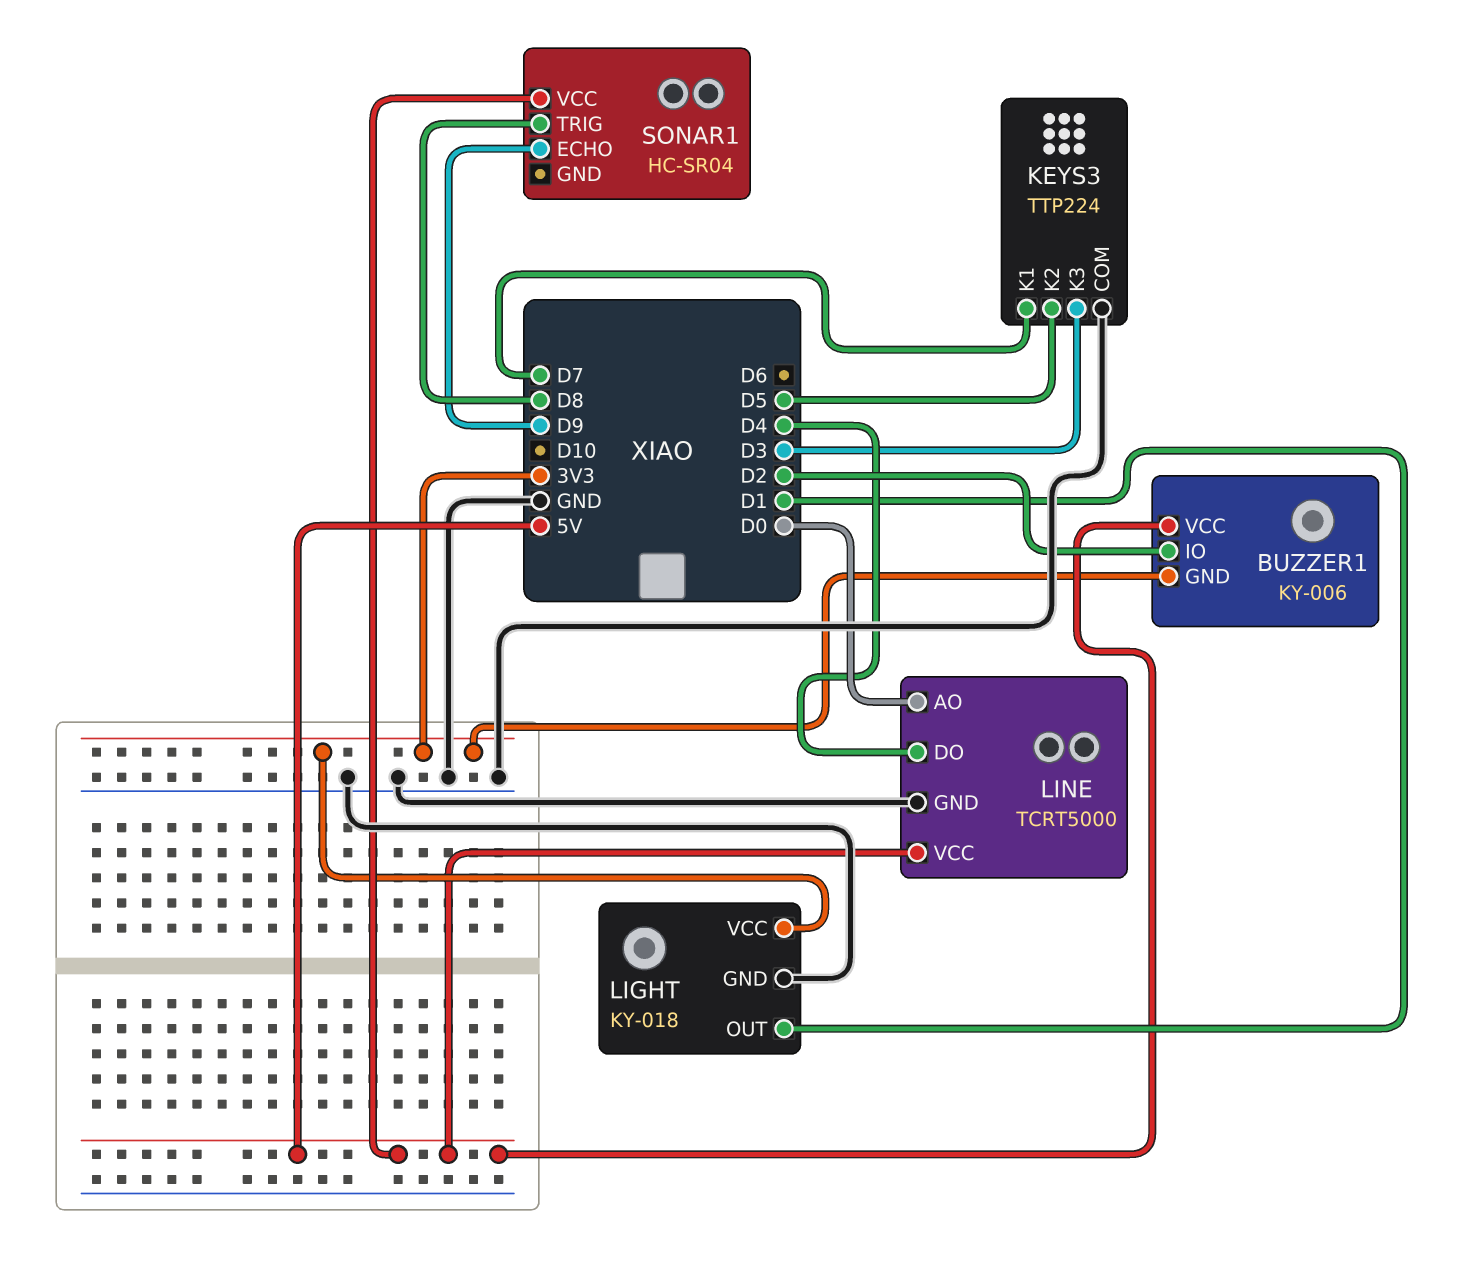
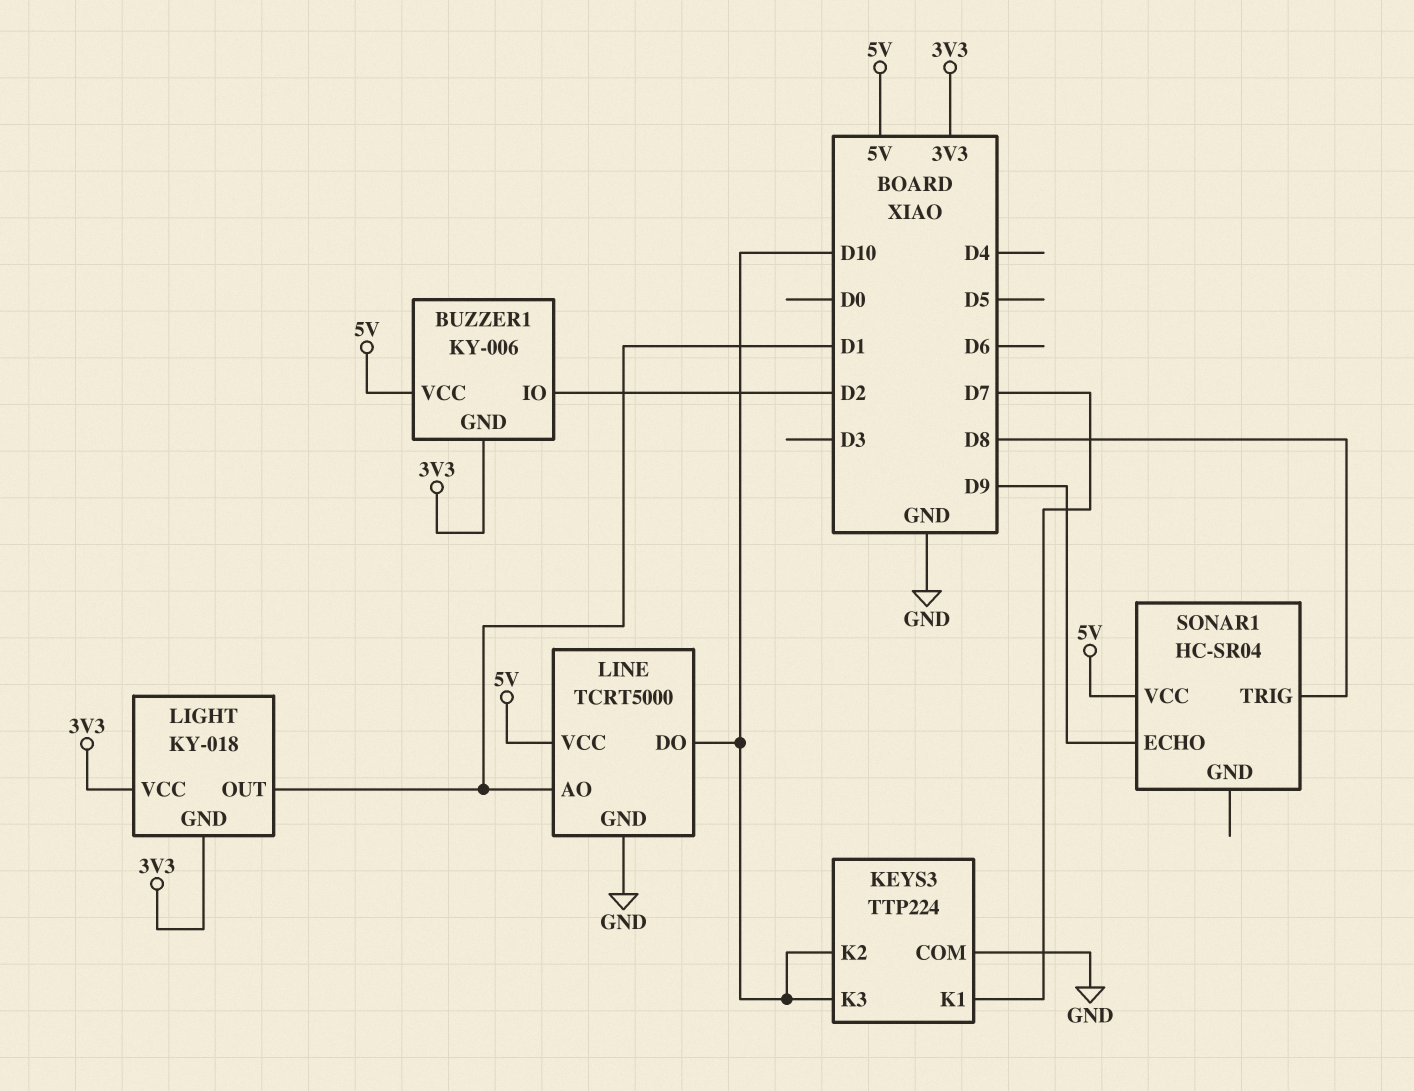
KEYS3 pin K2: D5 -> D10
KEYS3 pin K3: D3 -> D10
LIGHT pin GND: GND -> 3V3
LINE pin AO: D0 -> D1
LINE pin DO: D4 -> D10

